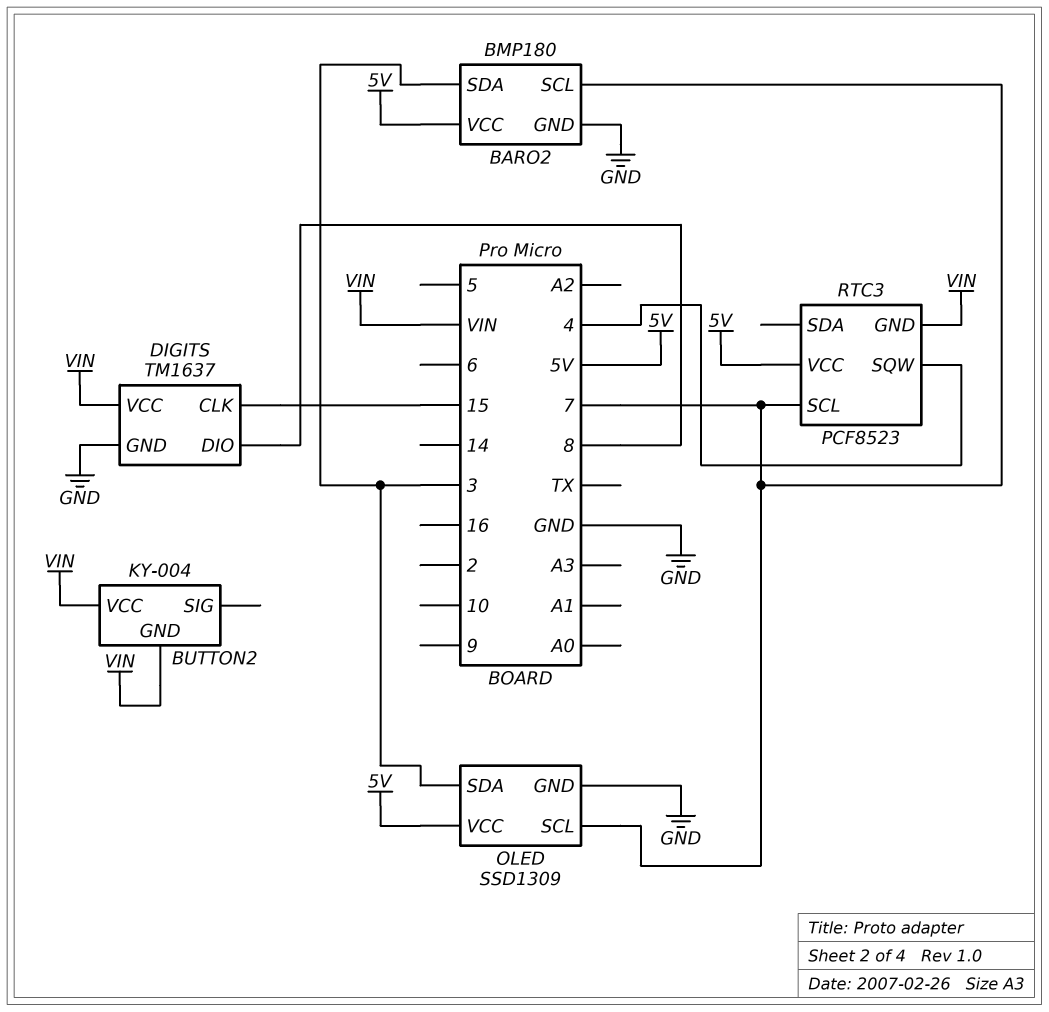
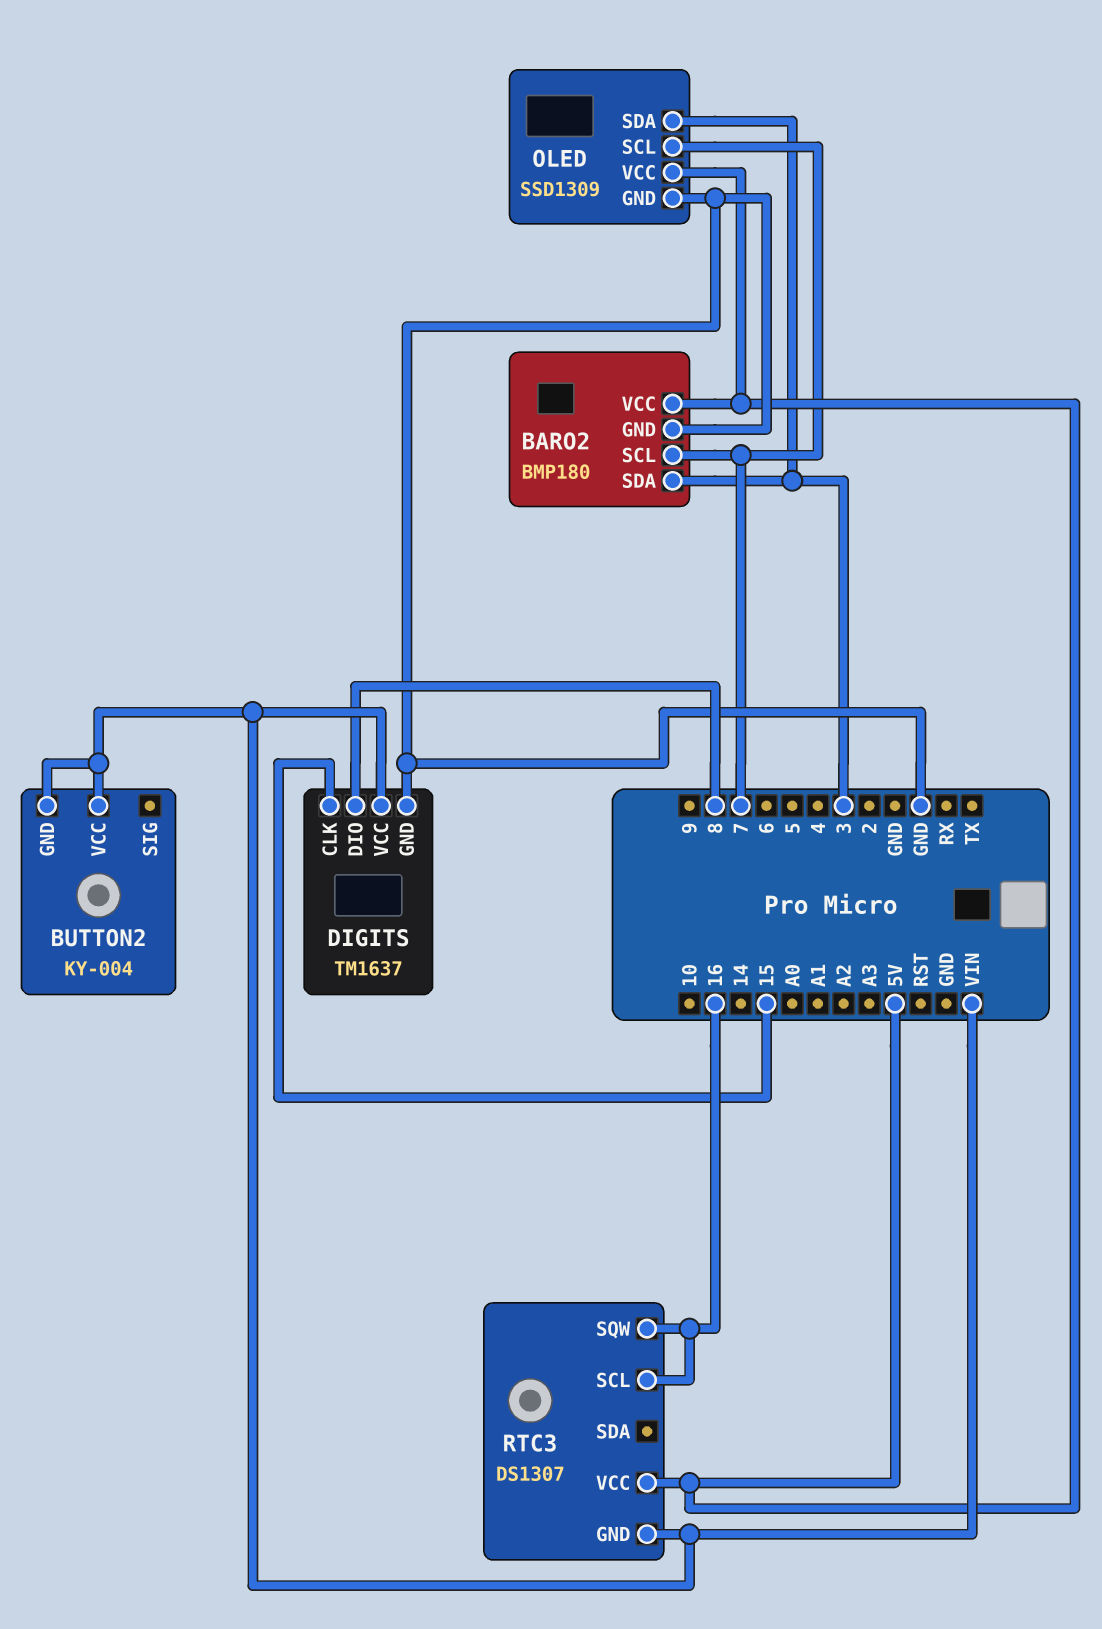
RTC3: PCF8523 -> DS1307
RTC3 pin SCL: 7 -> 16
RTC3 pin SQW: 4 -> 16

